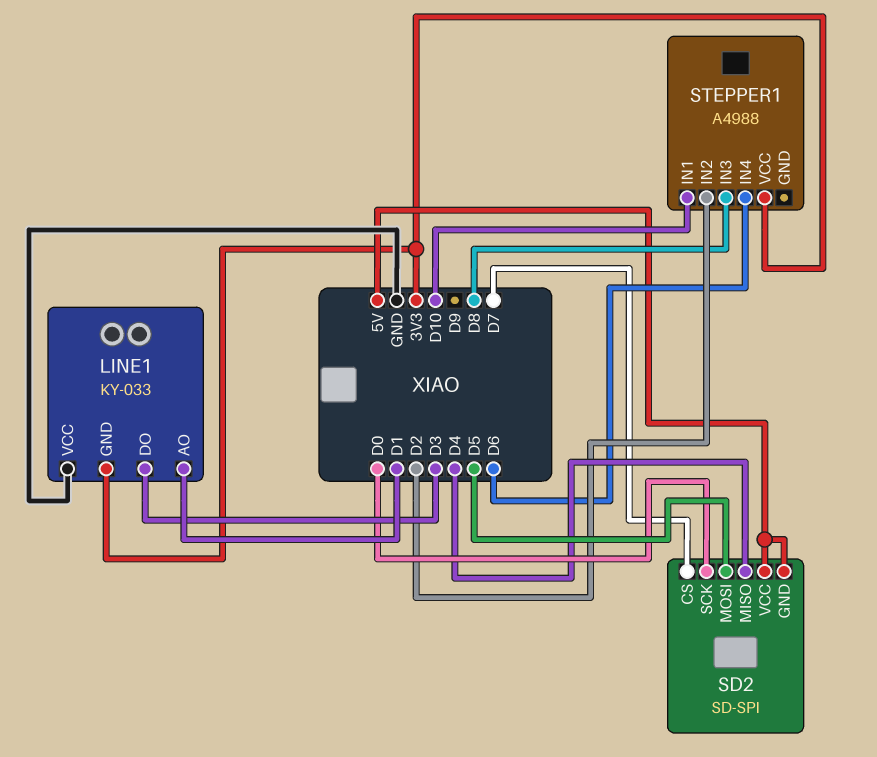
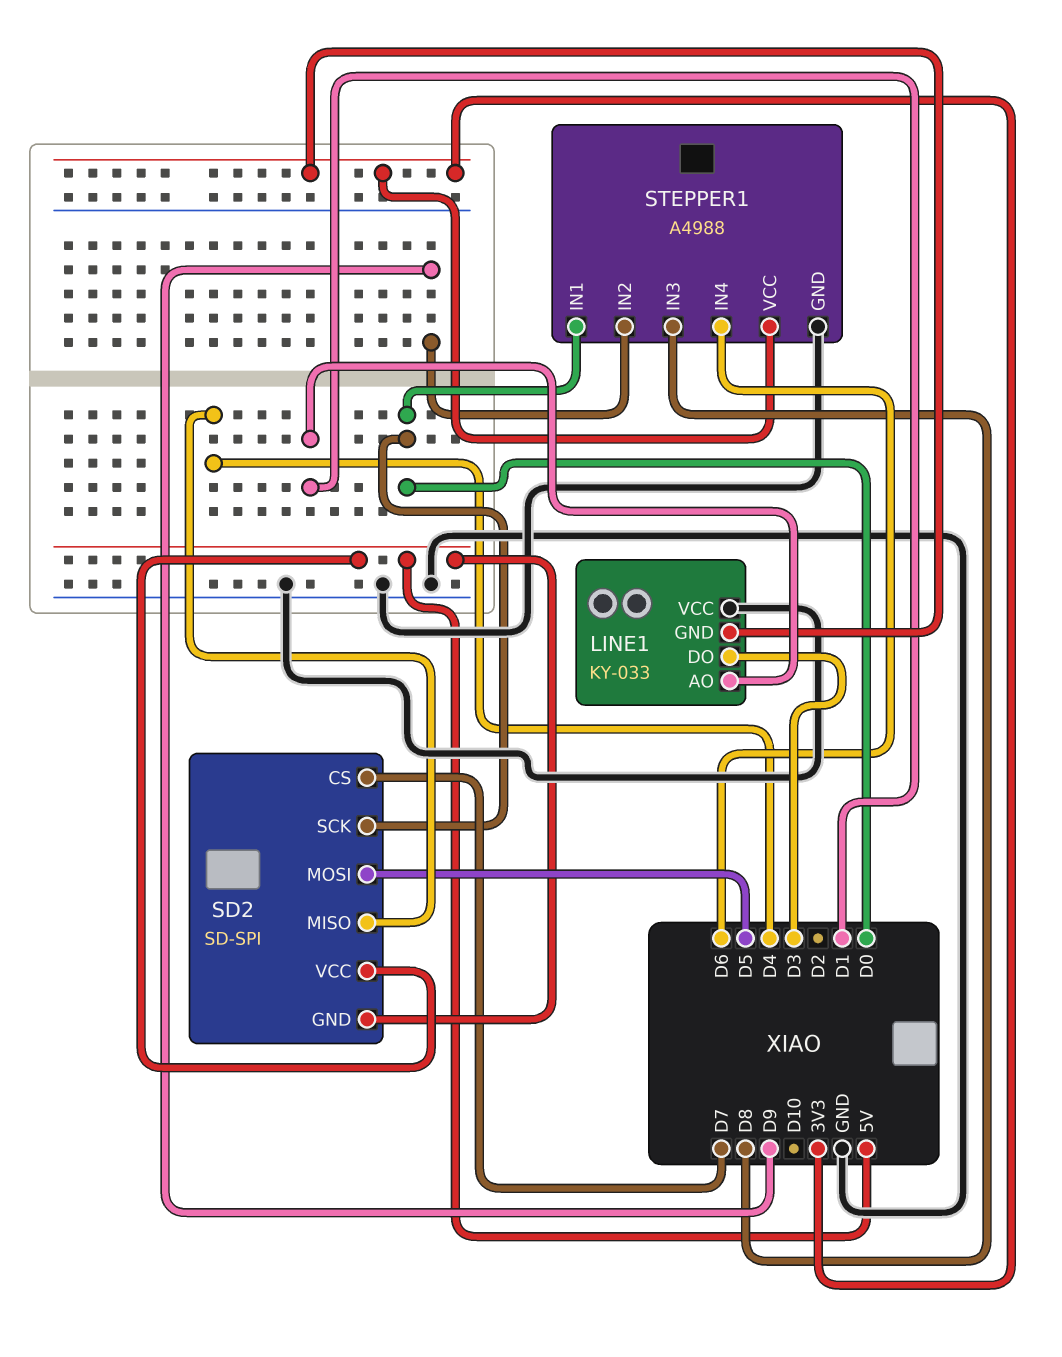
STEPPER1 pin GND: none -> GND
STEPPER1 pin IN1: D10 -> D0
STEPPER1 pin IN2: D2 -> D9

